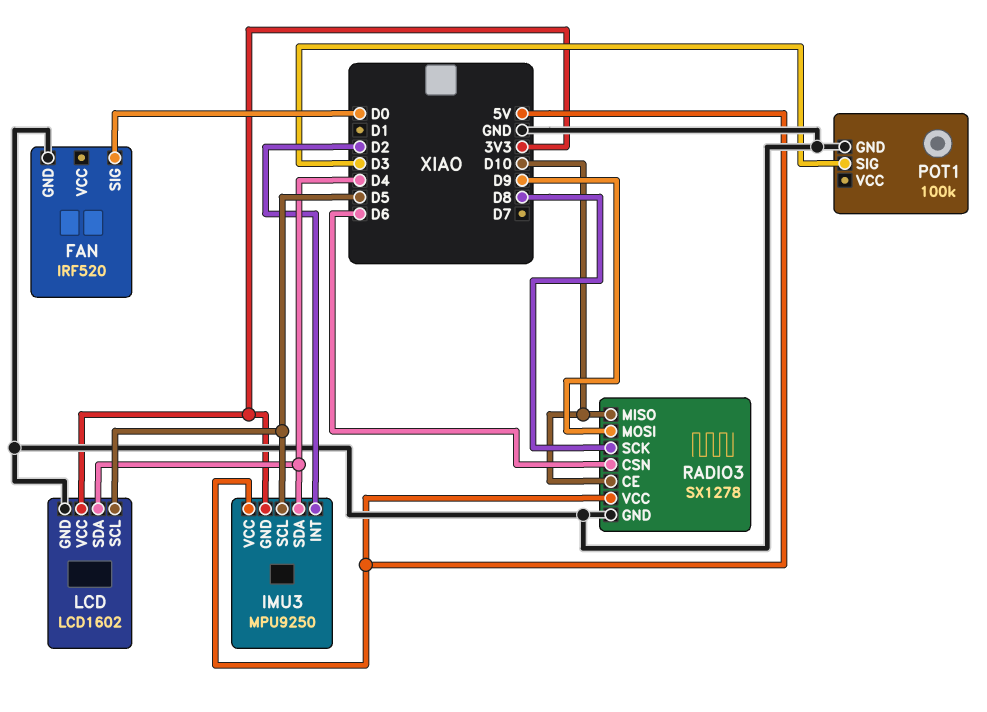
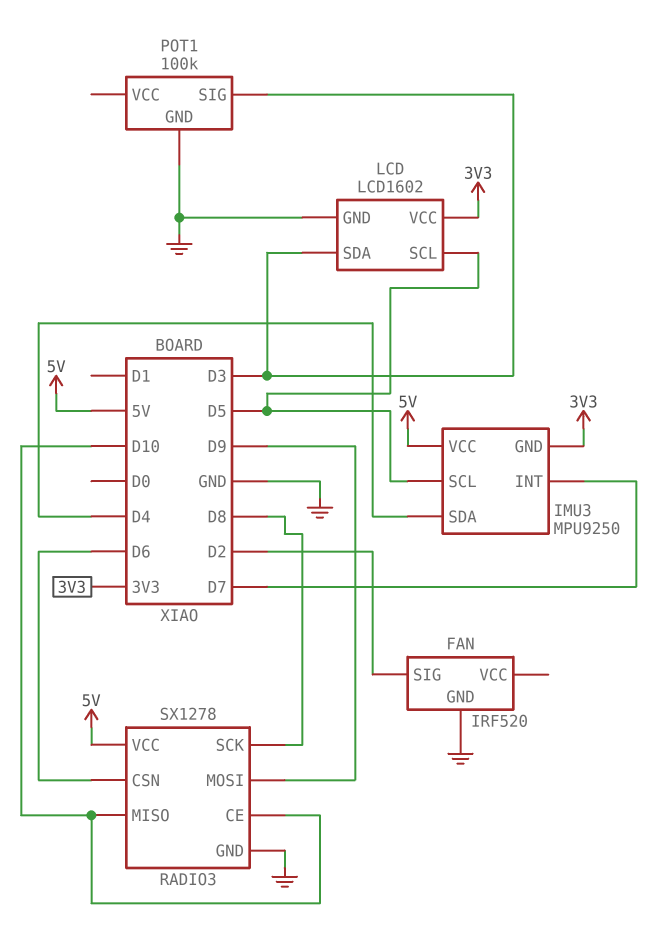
FAN pin SIG: D0 -> D2
IMU3 pin INT: D2 -> D7
LCD pin SDA: D4 -> D3

